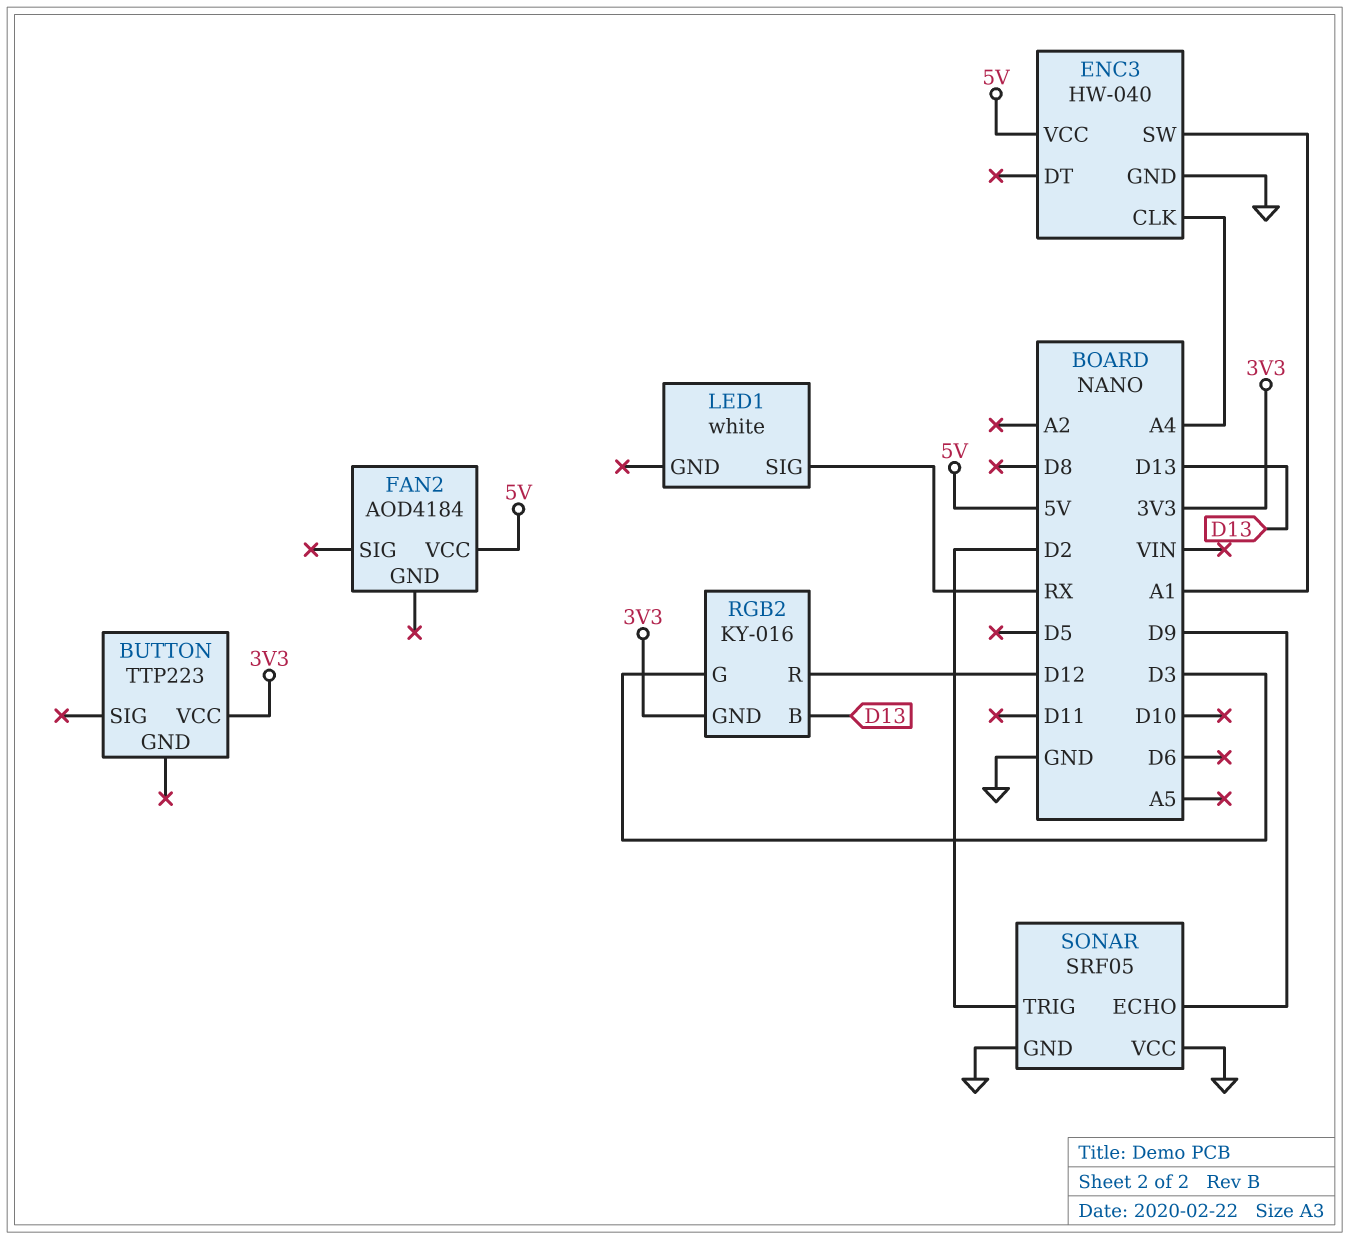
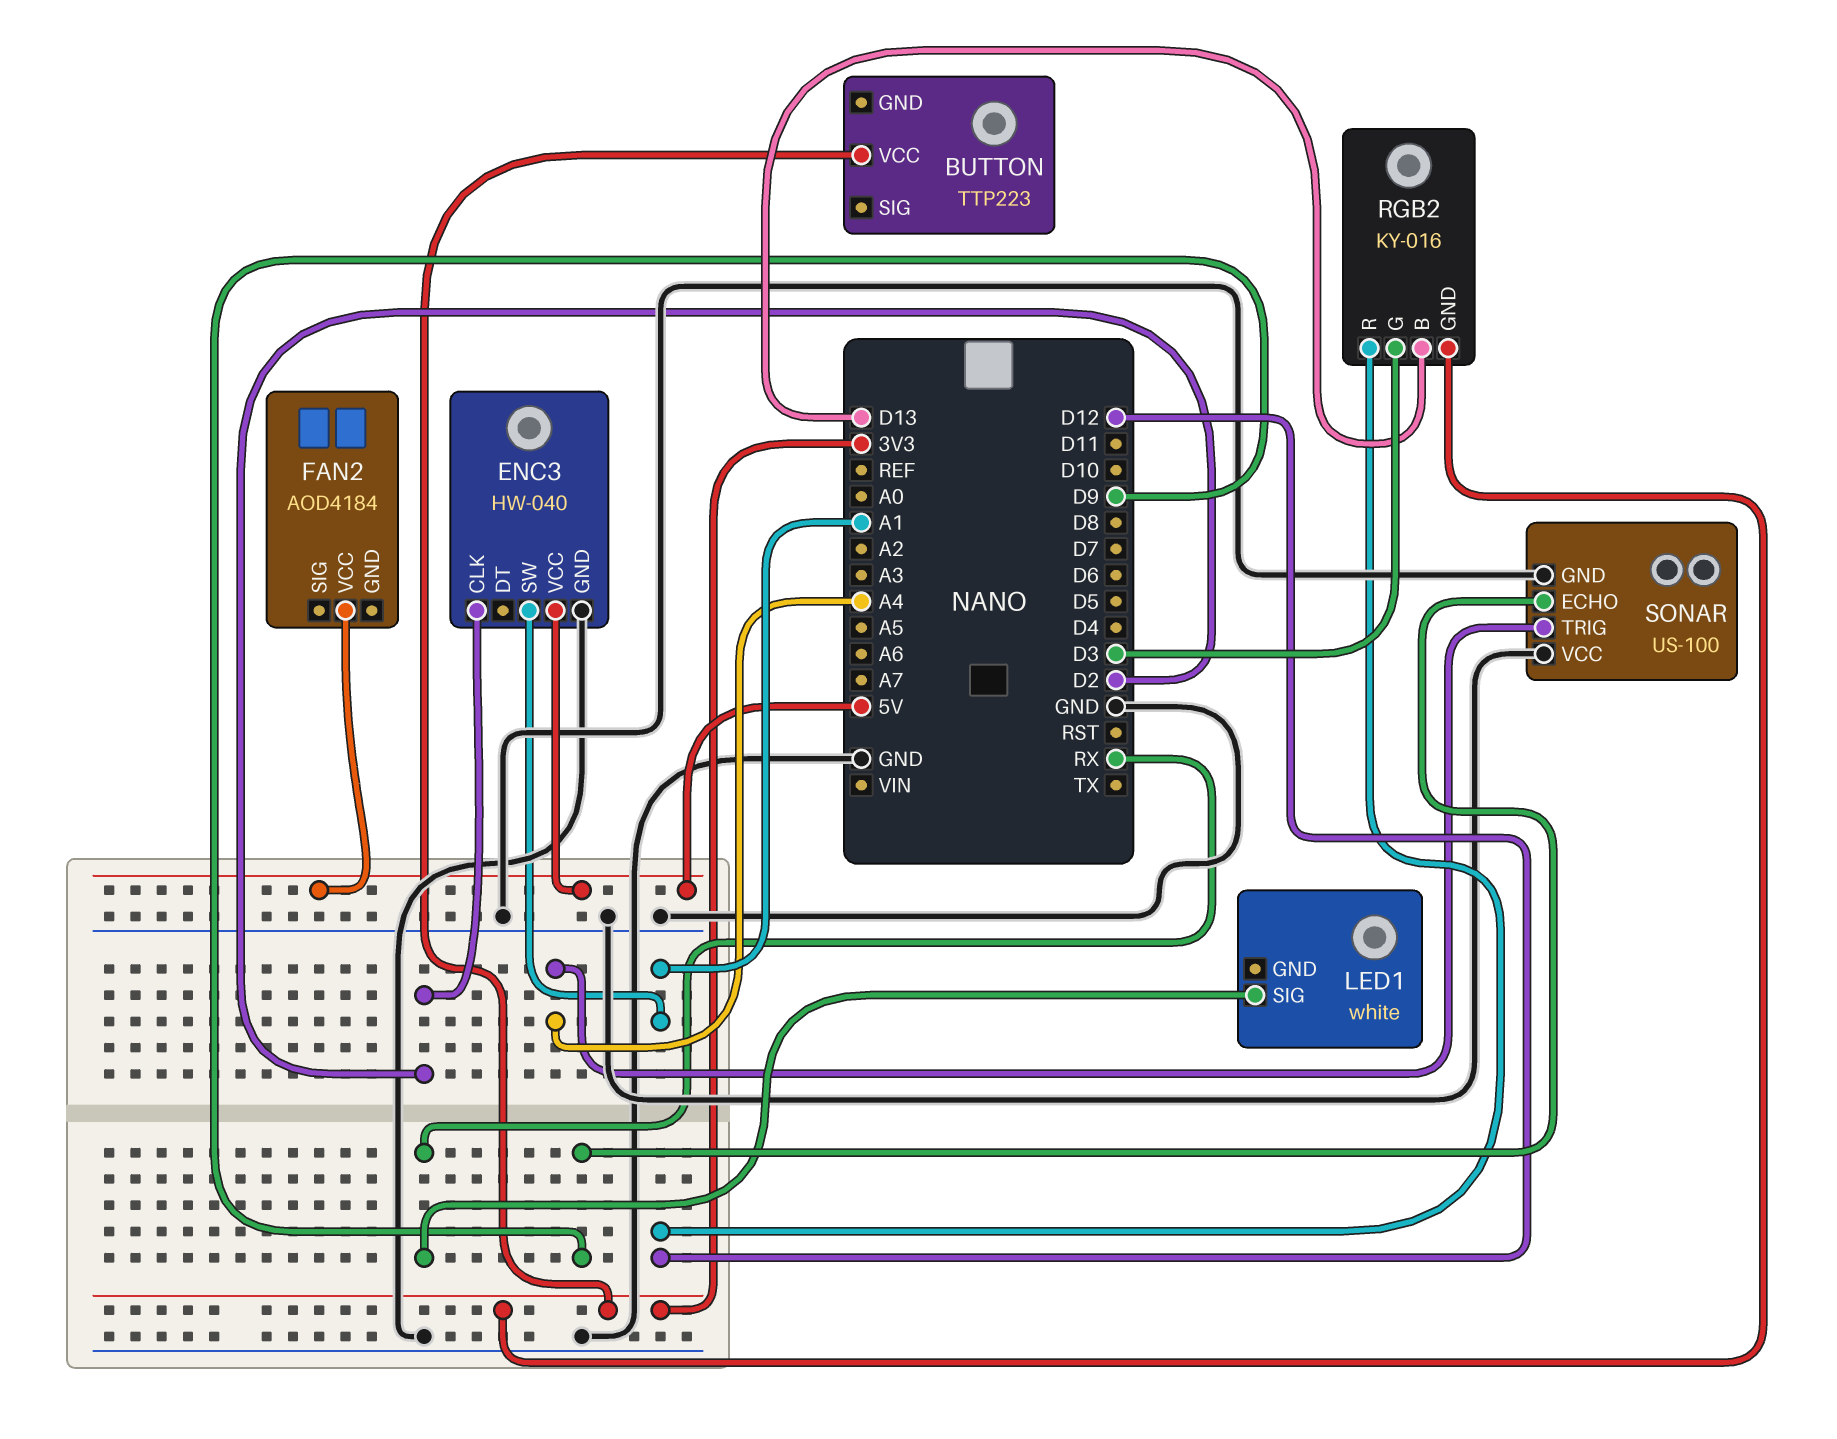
ENC3 pin CLK: A4 -> D2
SONAR: SRF05 -> US-100
SONAR pin TRIG: D2 -> A4

